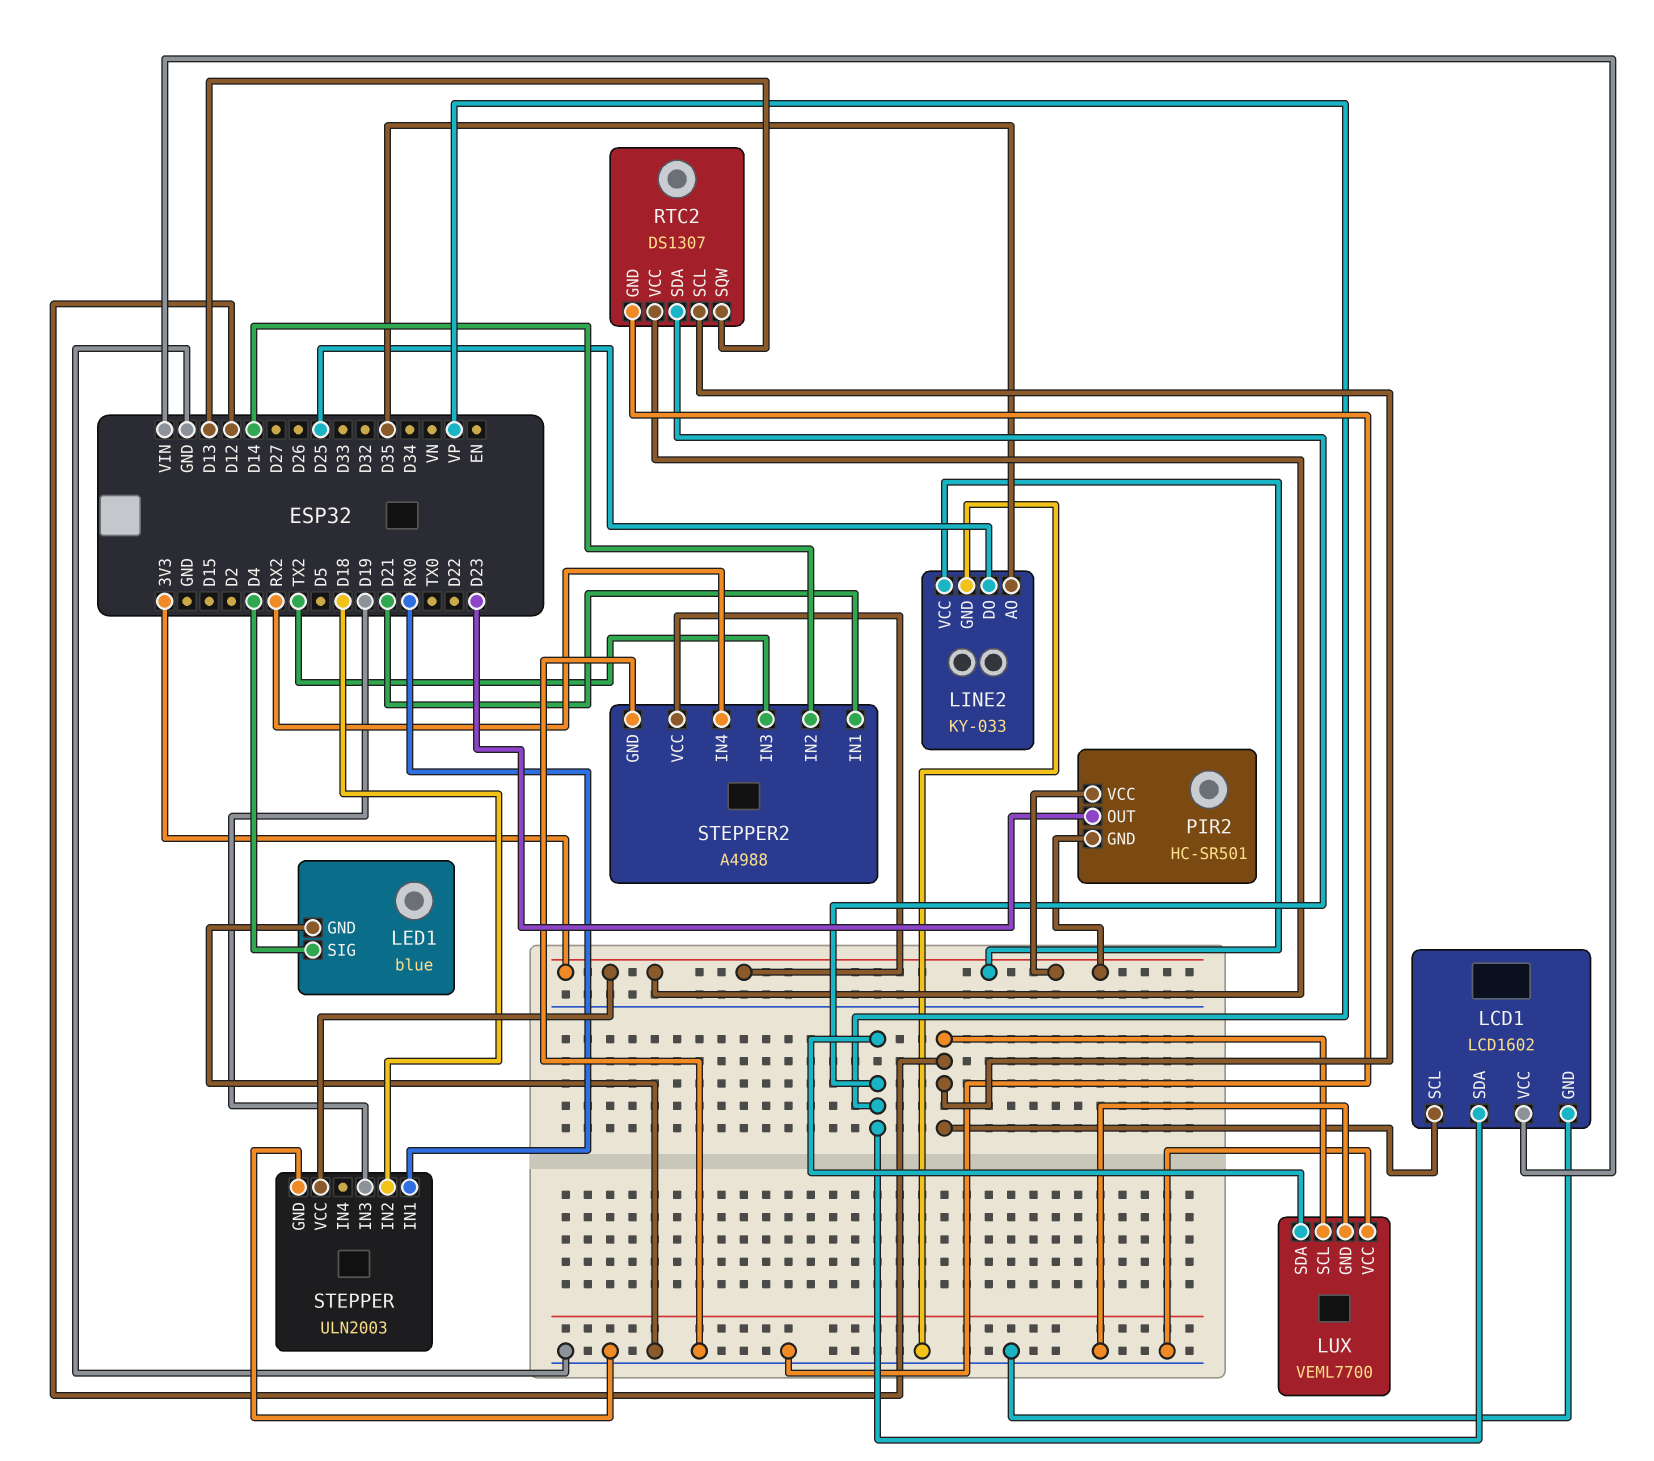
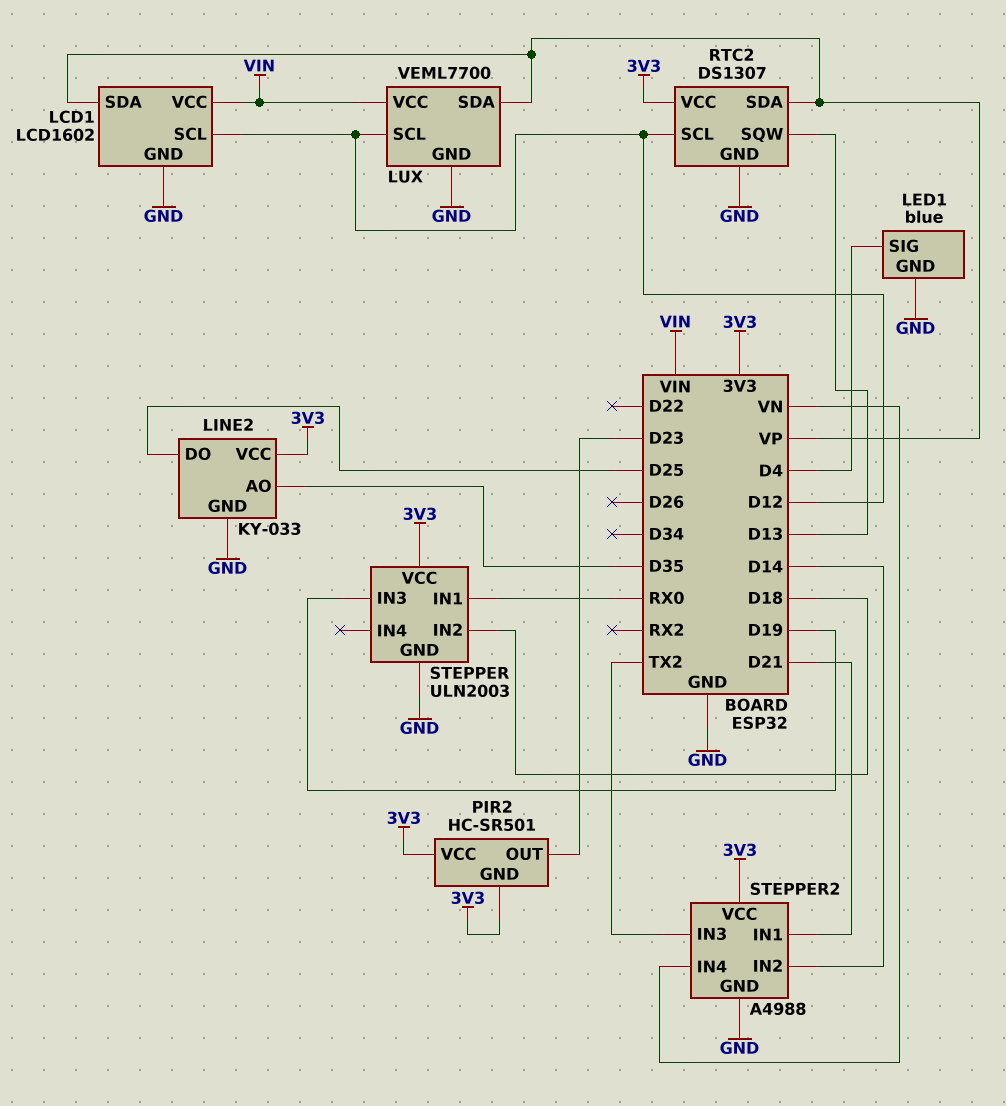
LUX pin VCC: GND -> VIN
STEPPER2 pin IN4: RX2 -> VN

